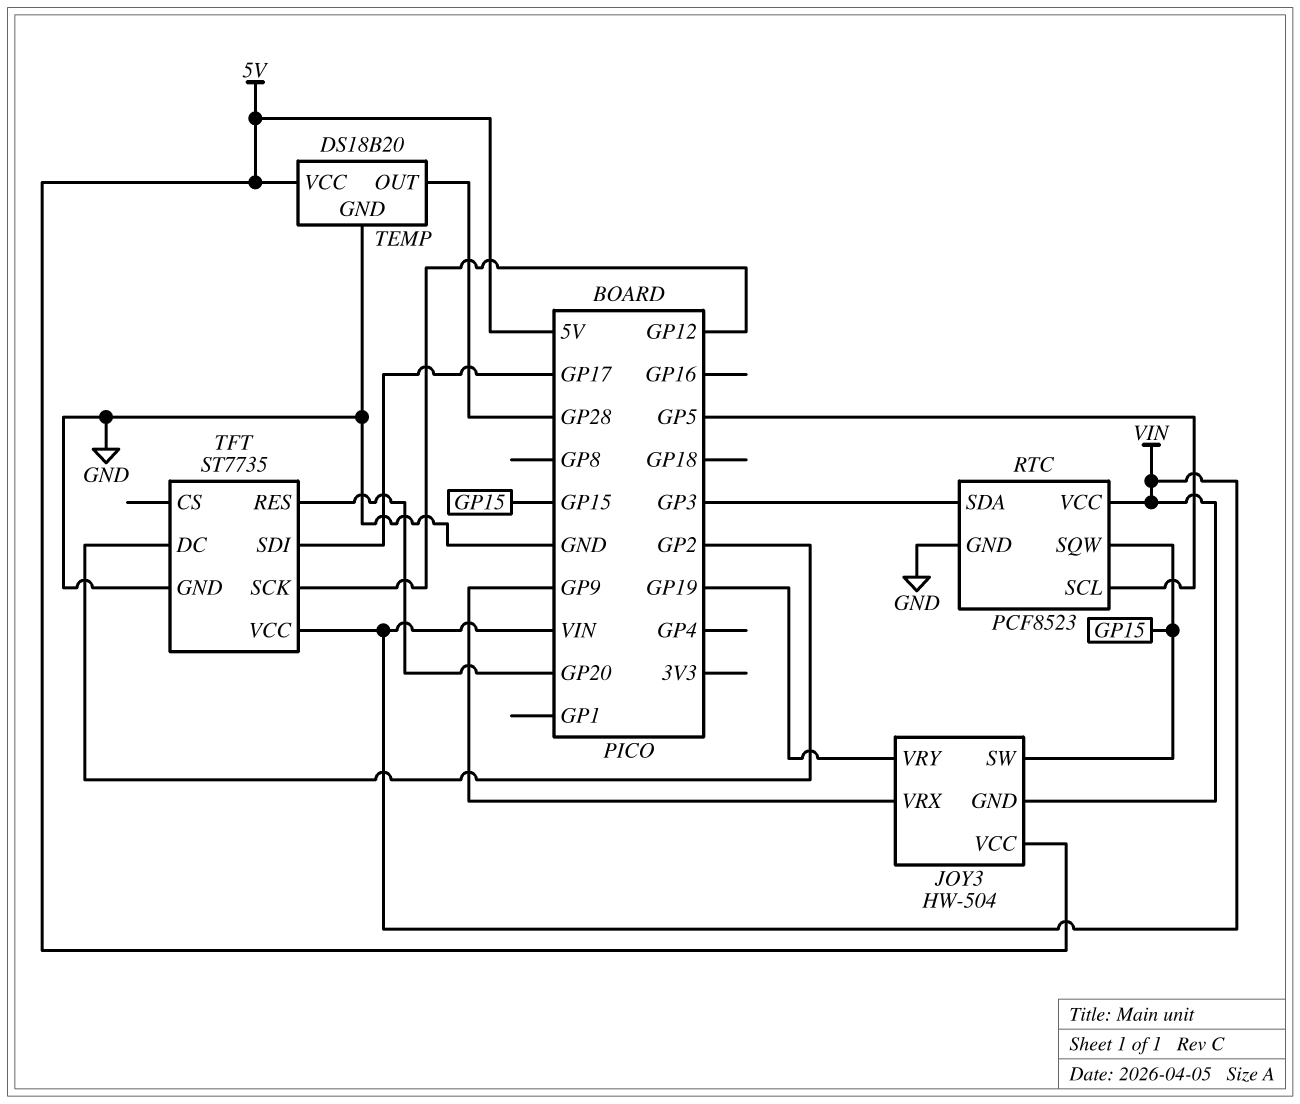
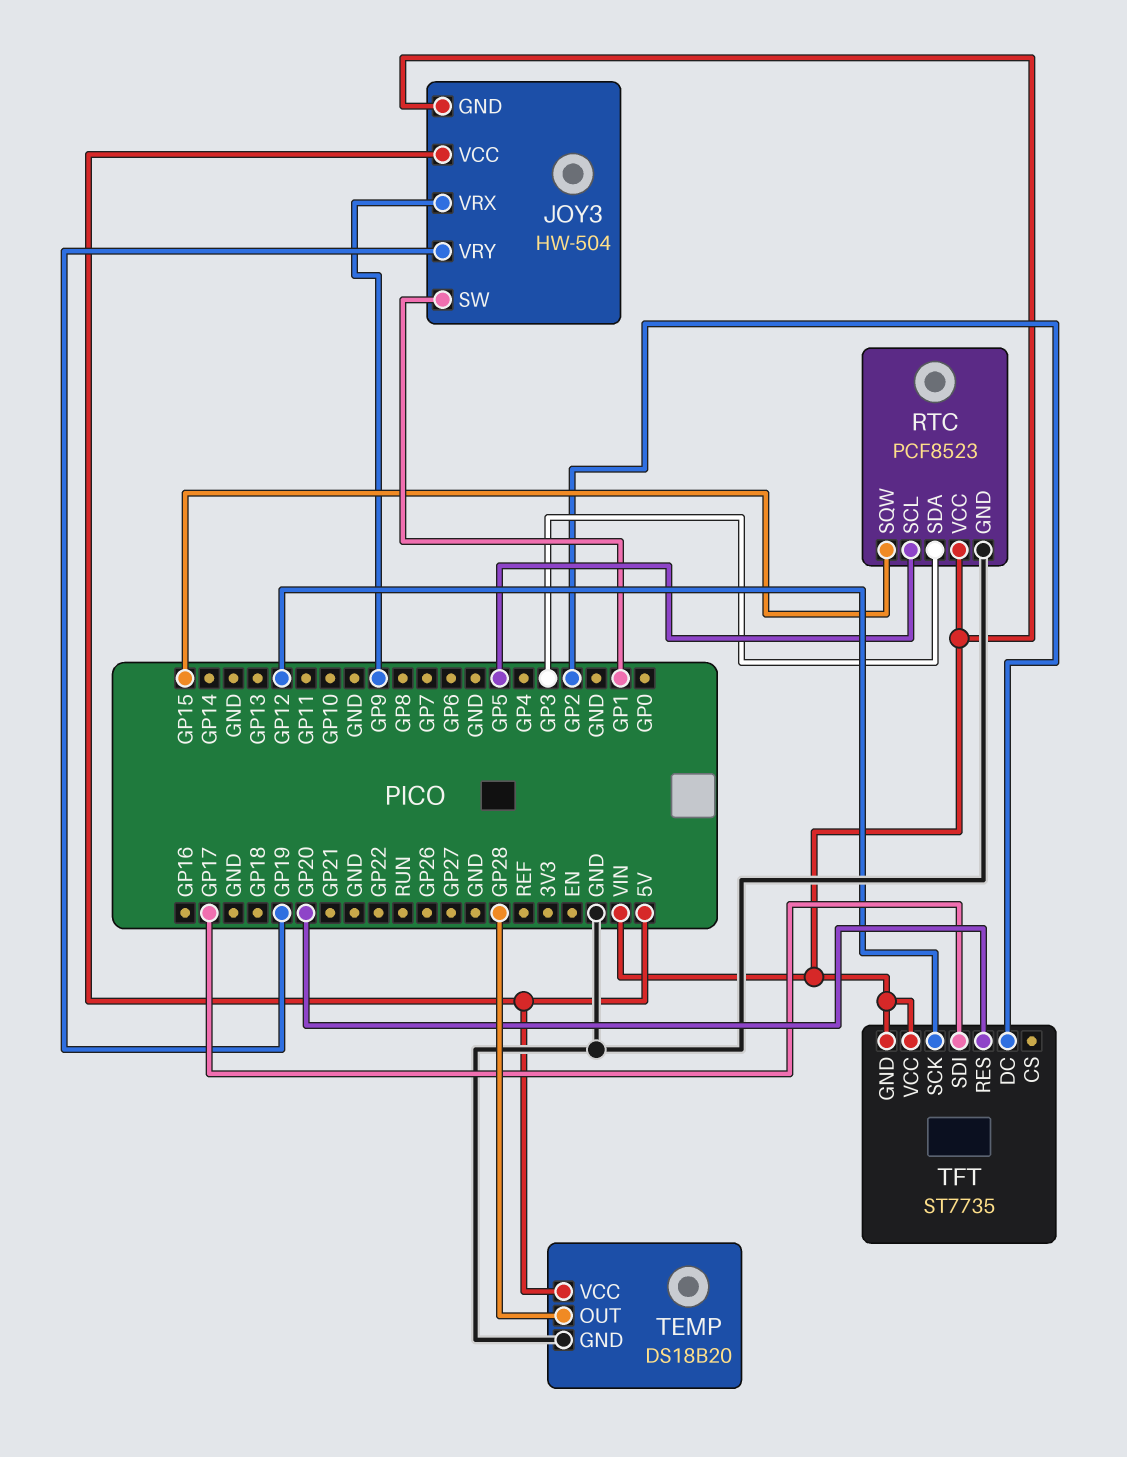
JOY3 pin SW: GP15 -> GP1
TFT pin GND: GND -> VIN

